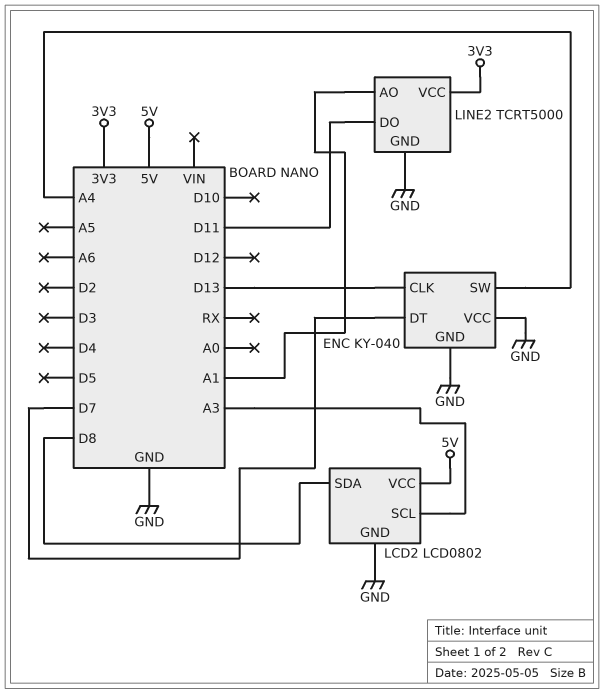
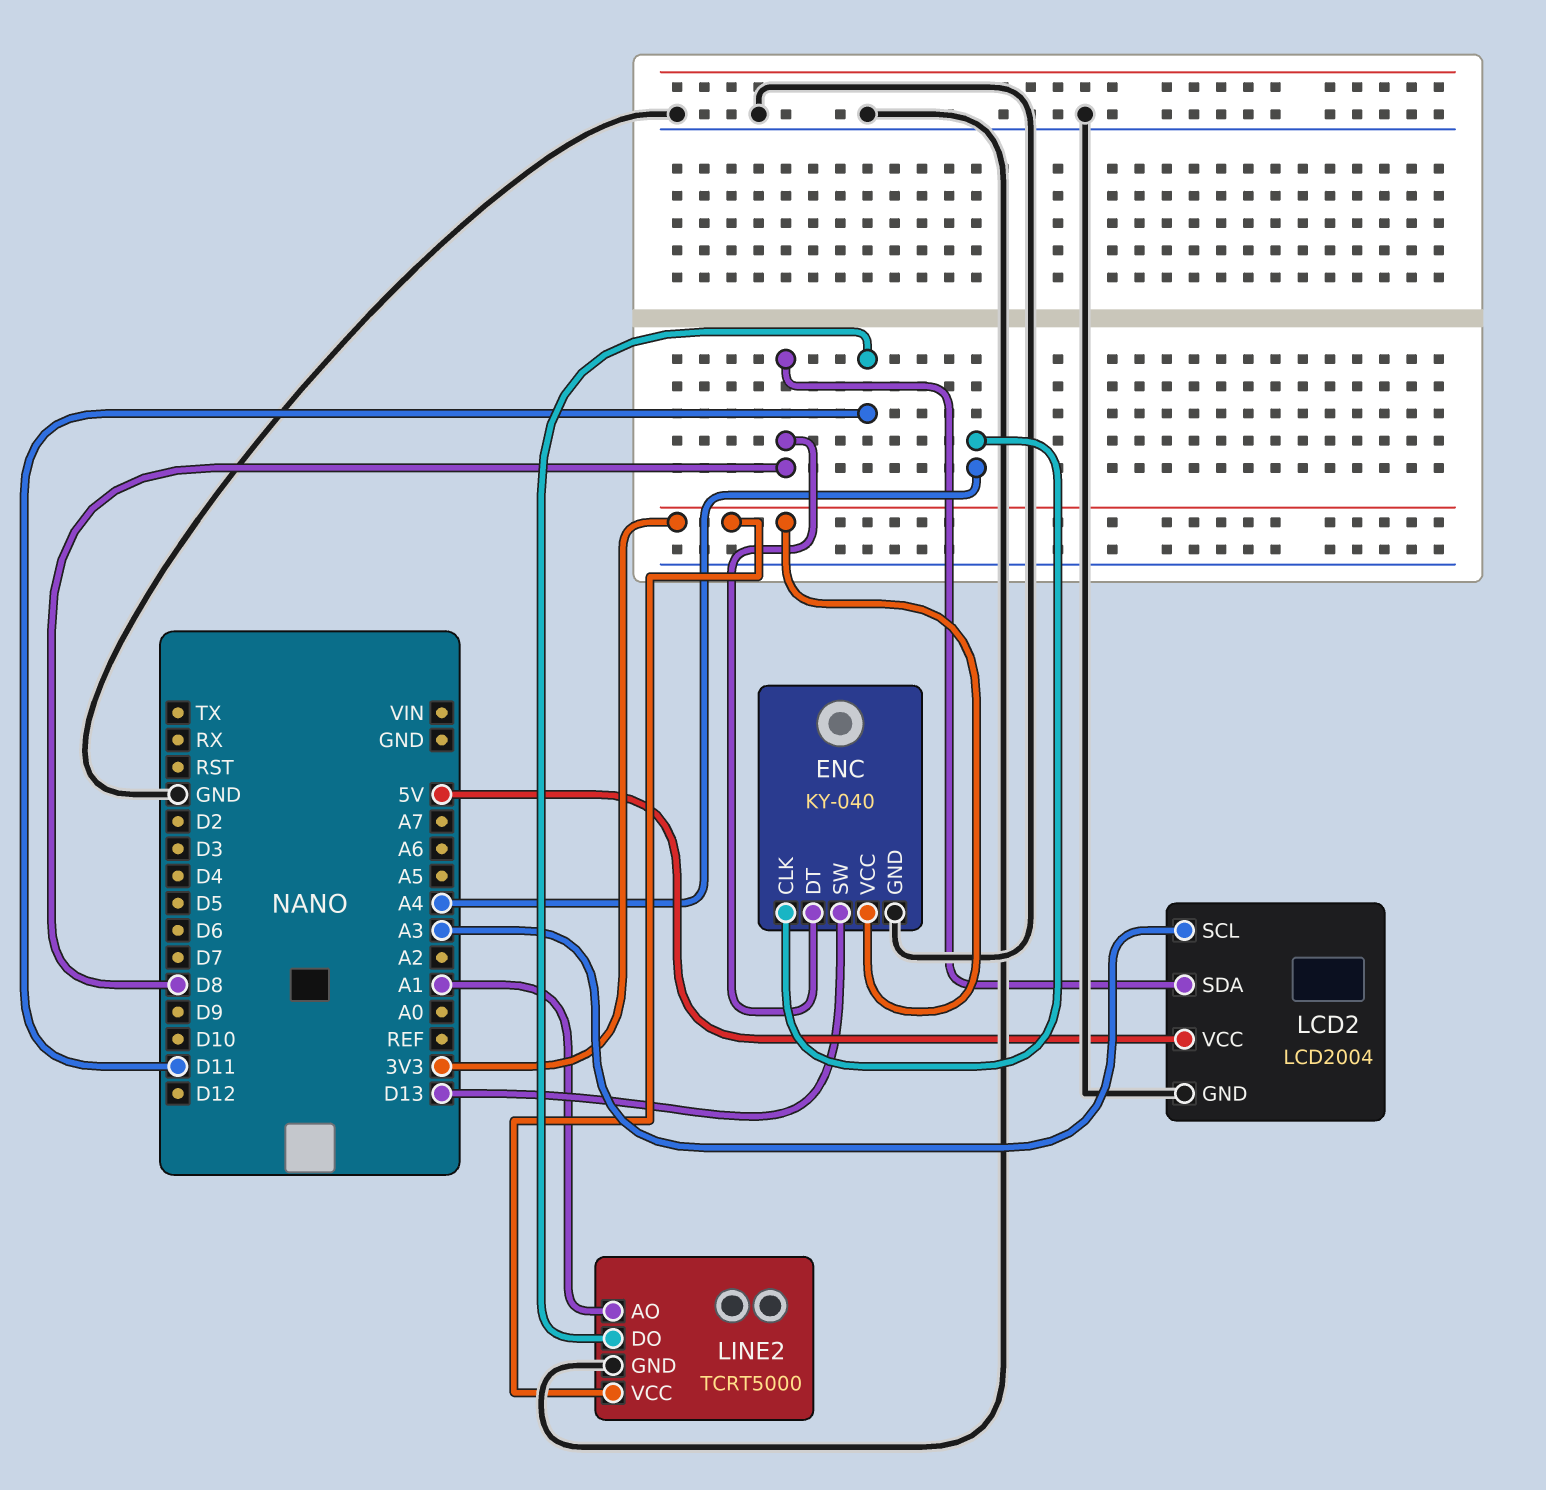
ENC pin CLK: D13 -> A4
ENC pin DT: D7 -> D8
ENC pin SW: A4 -> D13
ENC pin VCC: GND -> 3V3
LCD2: LCD0802 -> LCD2004

